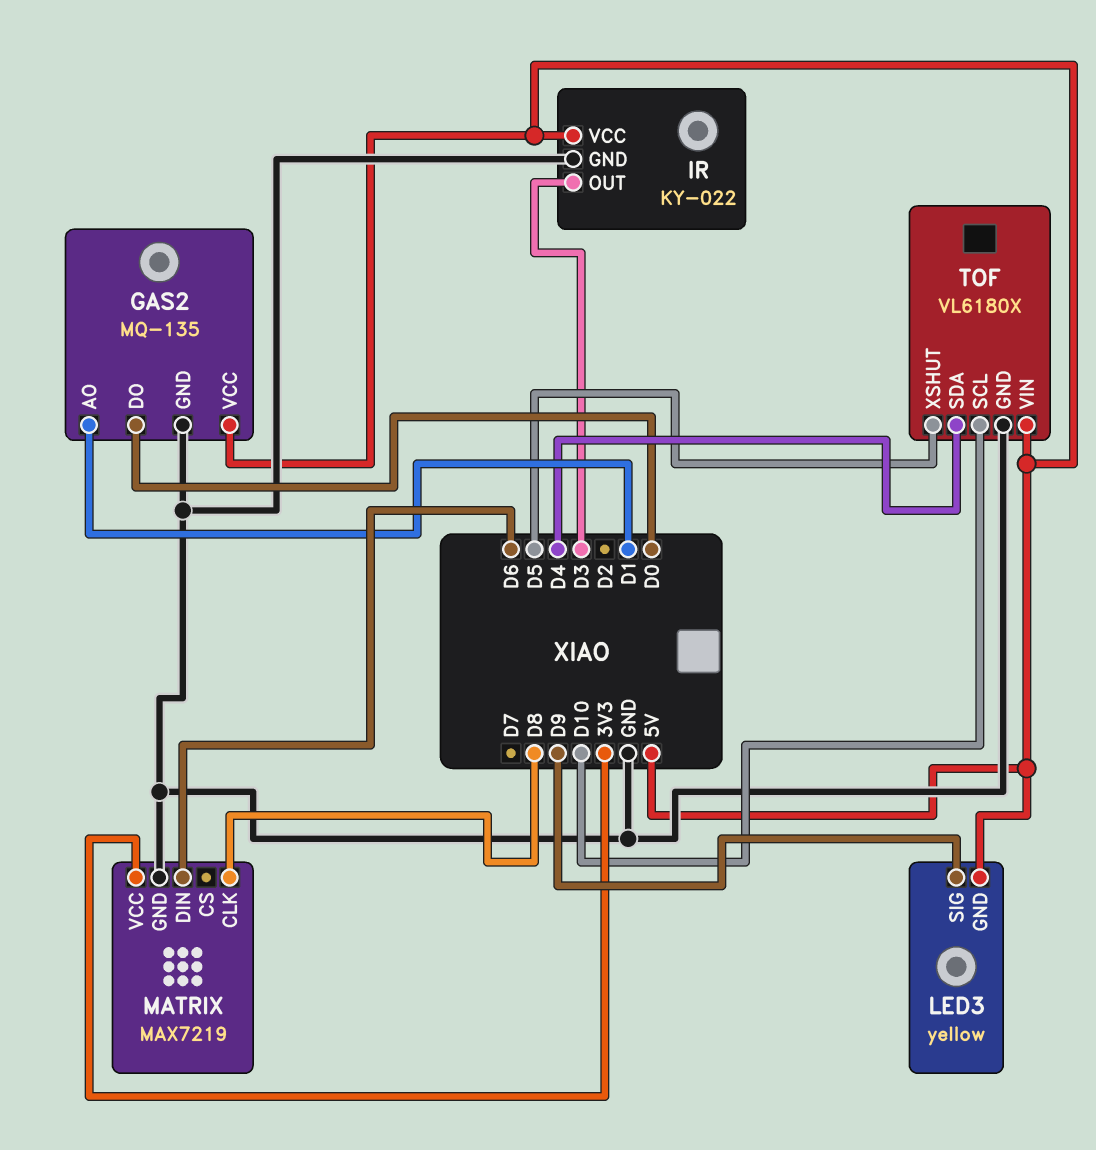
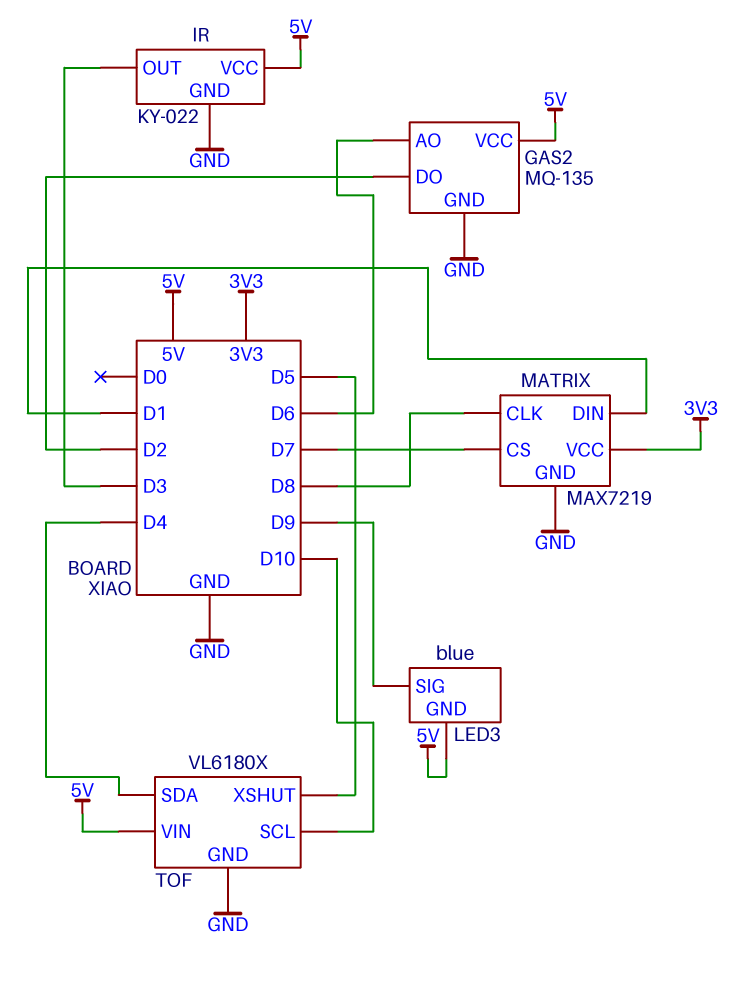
GAS2 pin AO: D1 -> D6
GAS2 pin DO: D0 -> D2
LED3: yellow -> blue
MATRIX pin CS: none -> D7
MATRIX pin DIN: D6 -> D1

